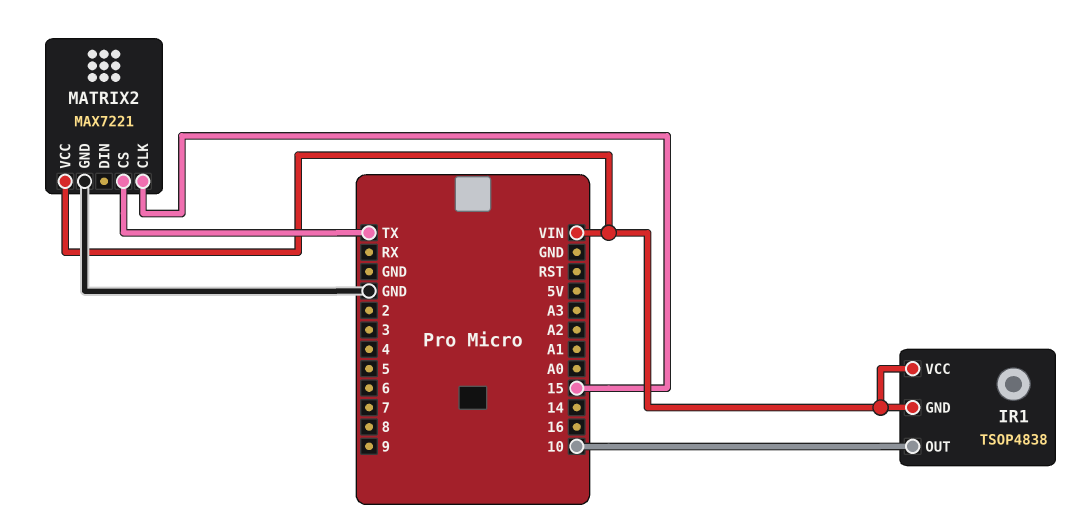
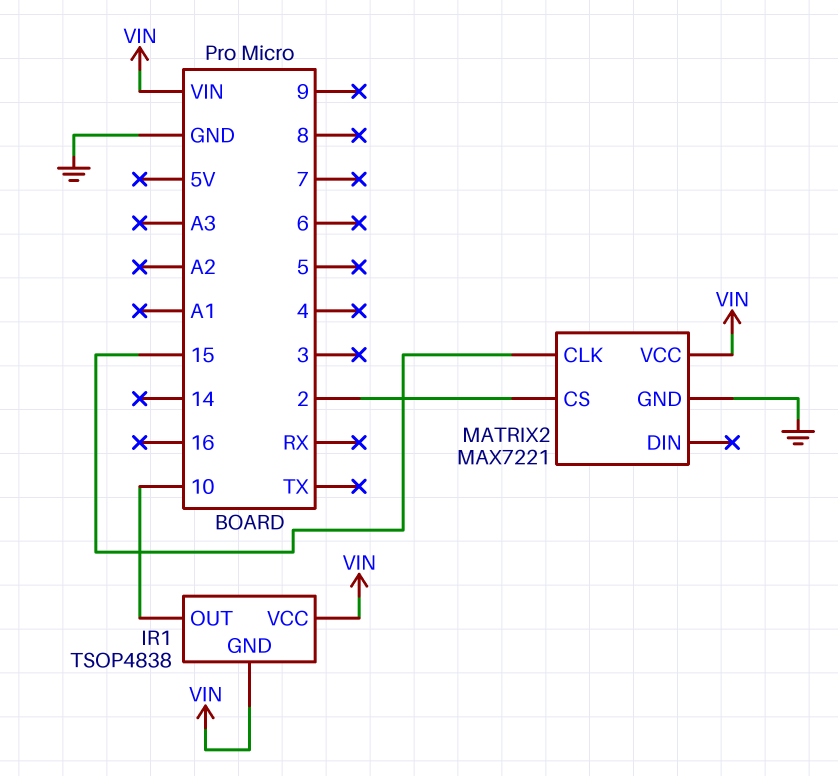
MATRIX2 pin CS: TX -> 2

